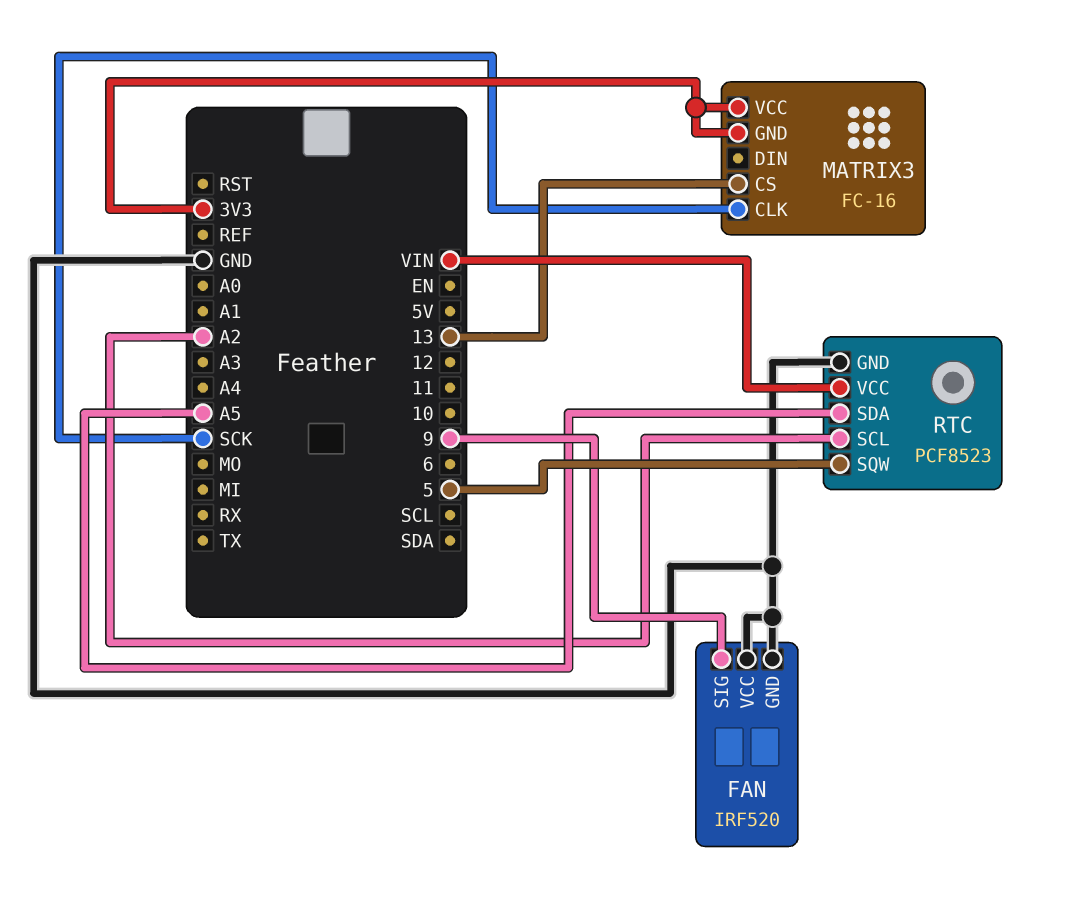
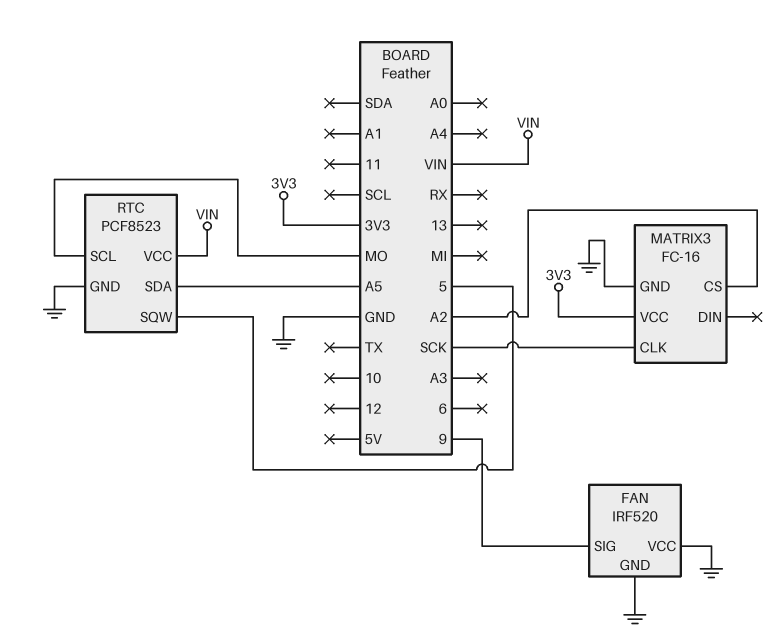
MATRIX3 pin CS: 13 -> A2
MATRIX3 pin GND: 3V3 -> GND
RTC pin SCL: A2 -> MO

